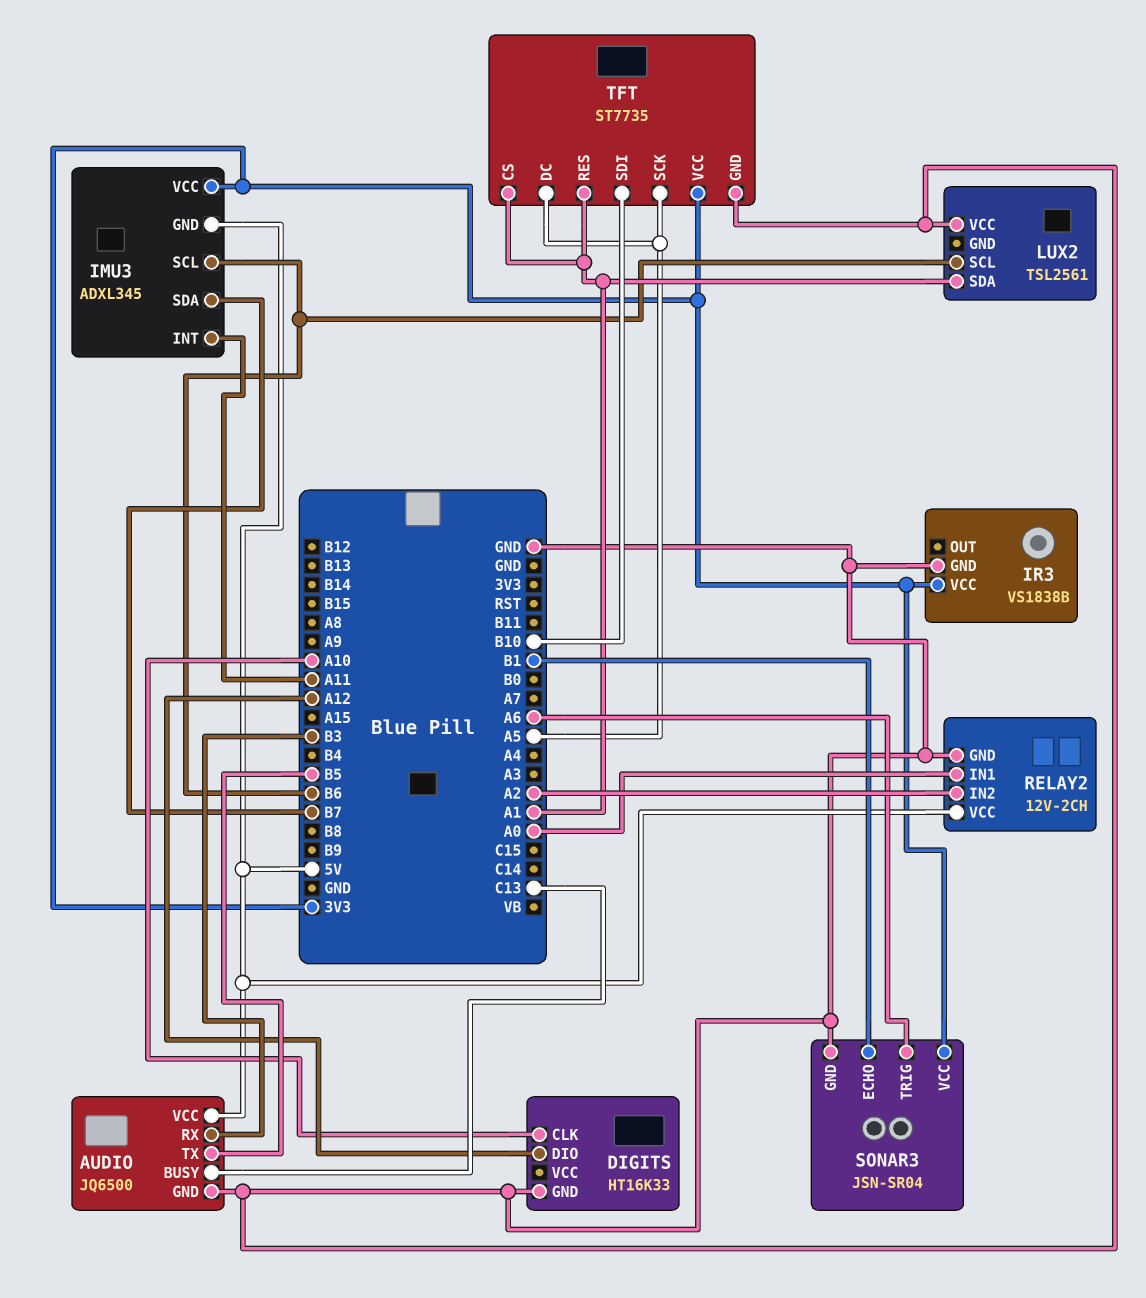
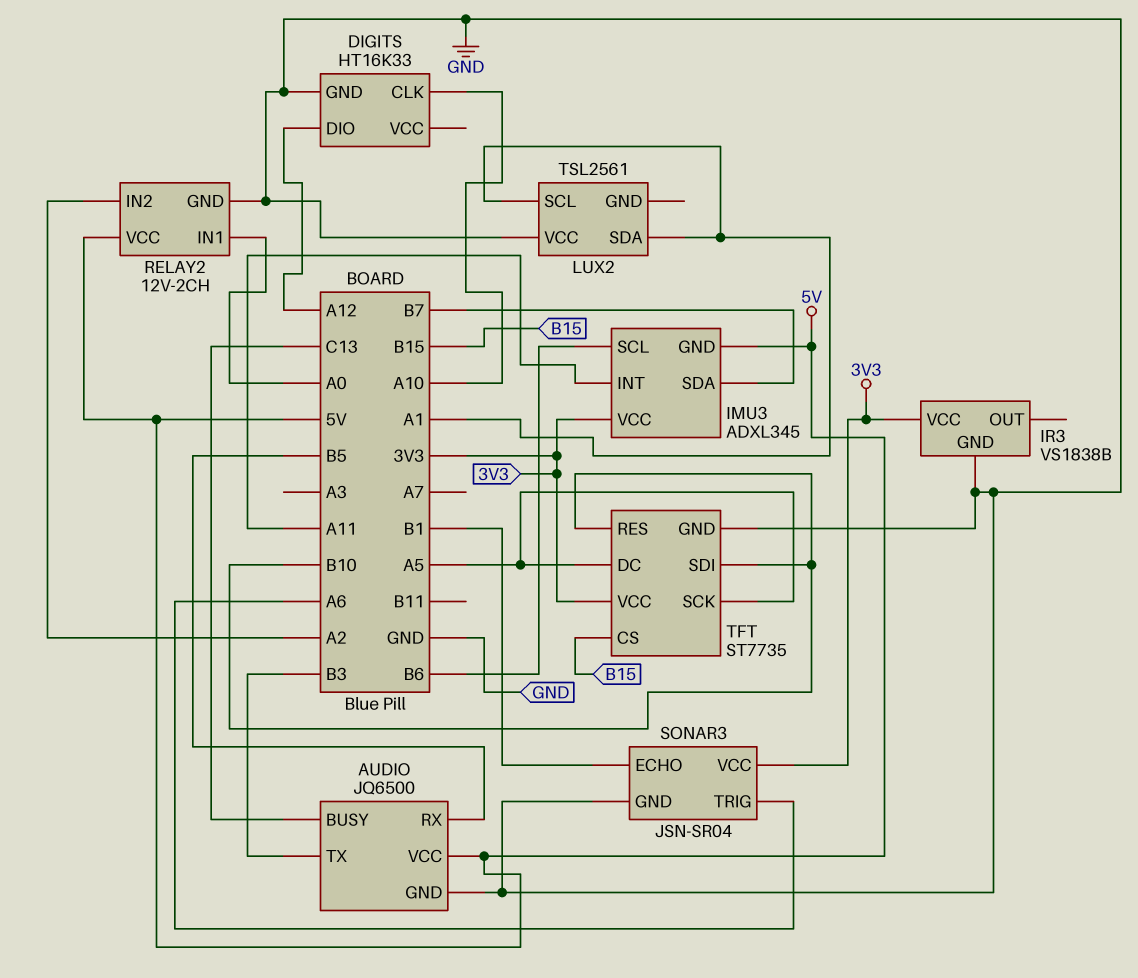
AUDIO pin RX: B3 -> B5
AUDIO pin TX: B5 -> B3
LUX2 pin SCL: B6 -> A1
TFT pin CS: A1 -> B15
TFT pin RES: A1 -> B10

